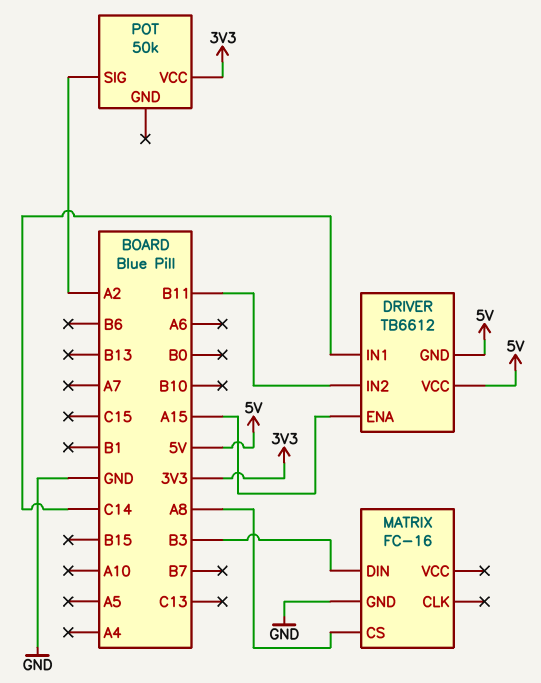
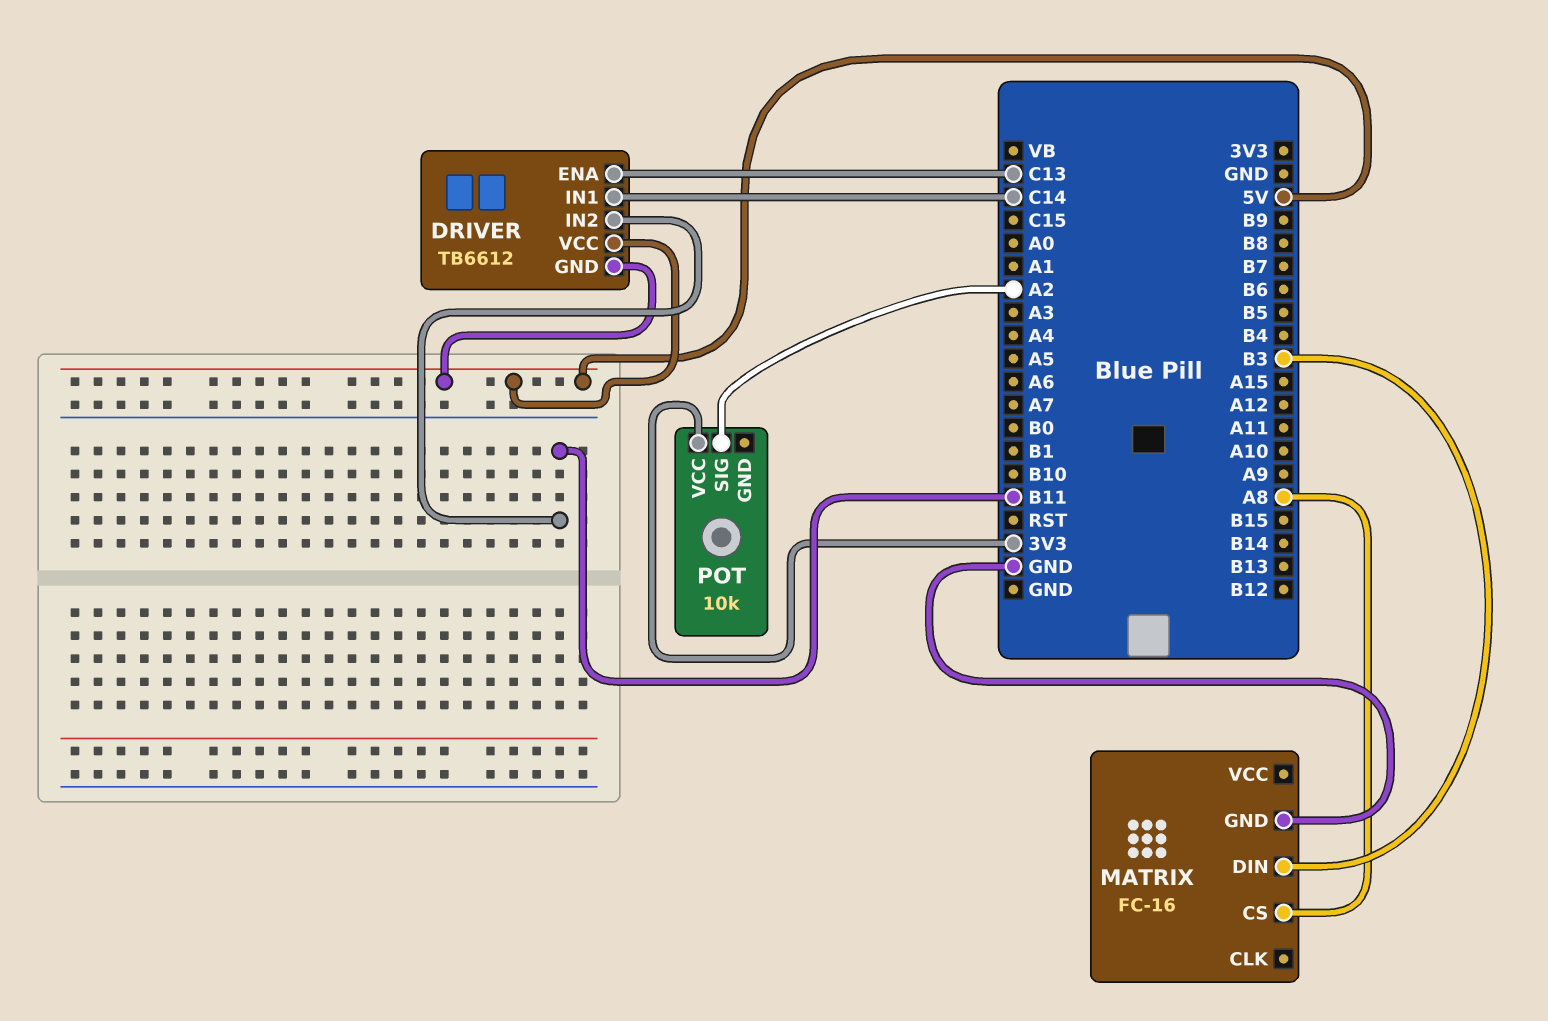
DRIVER pin ENA: A15 -> C13
POT: 50k -> 10k

